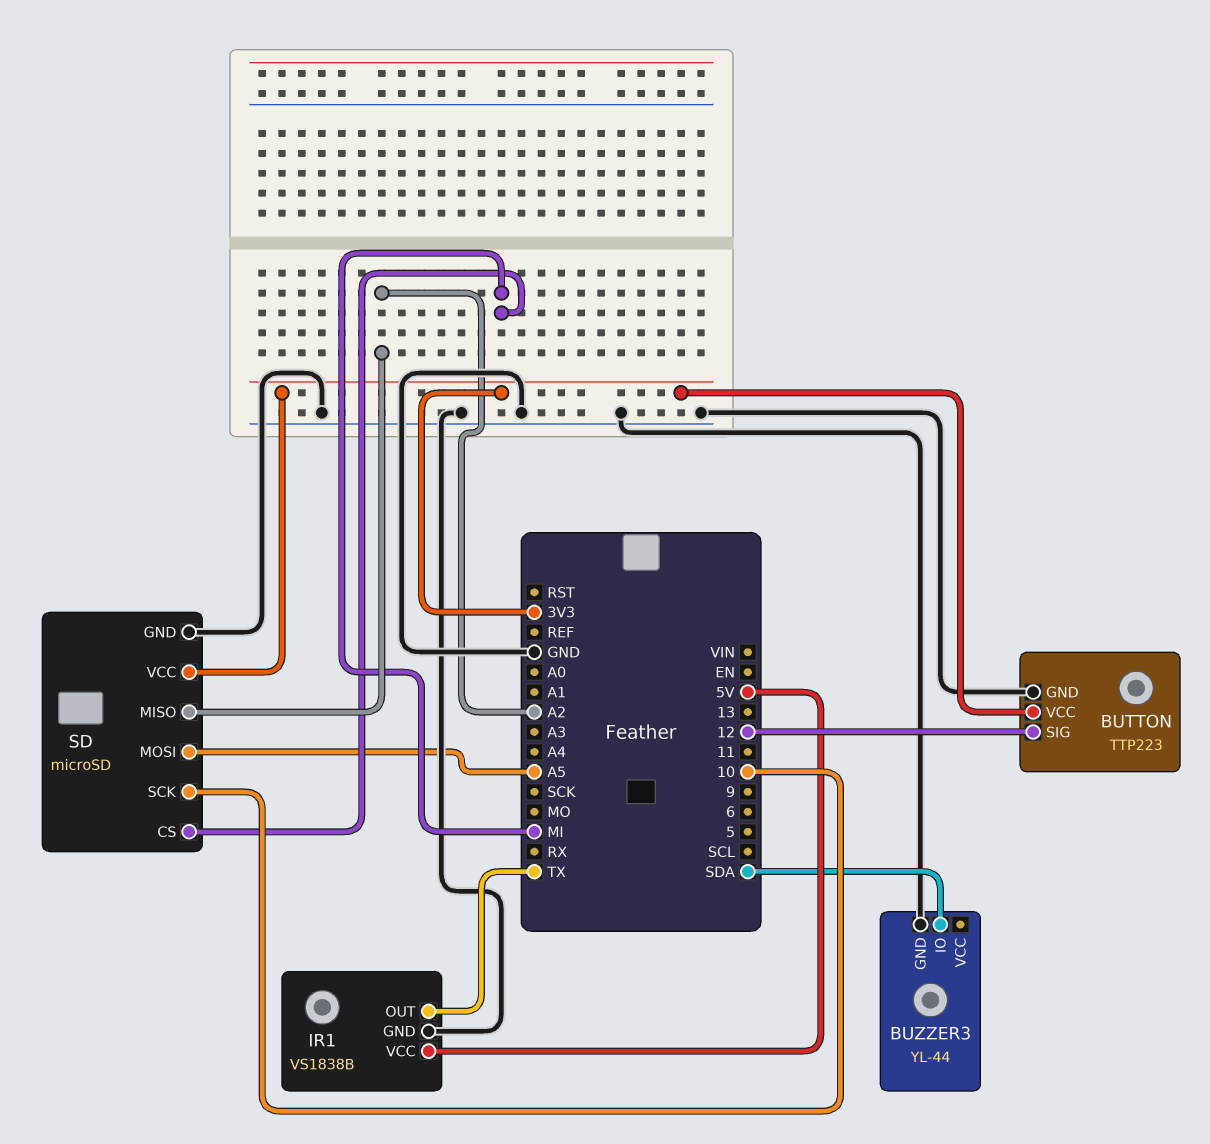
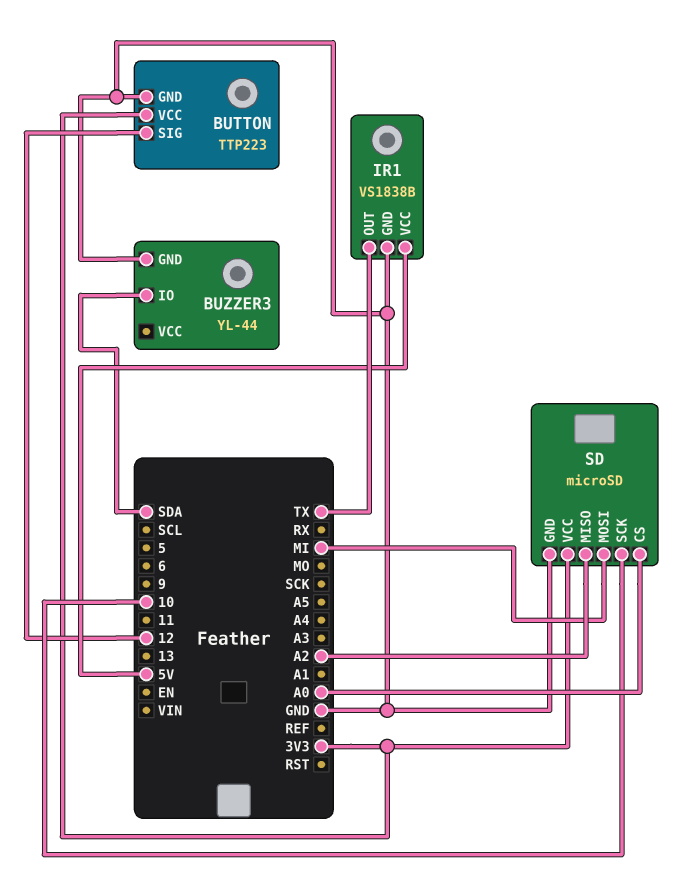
SD pin CS: MI -> A0
SD pin MOSI: A5 -> MI

